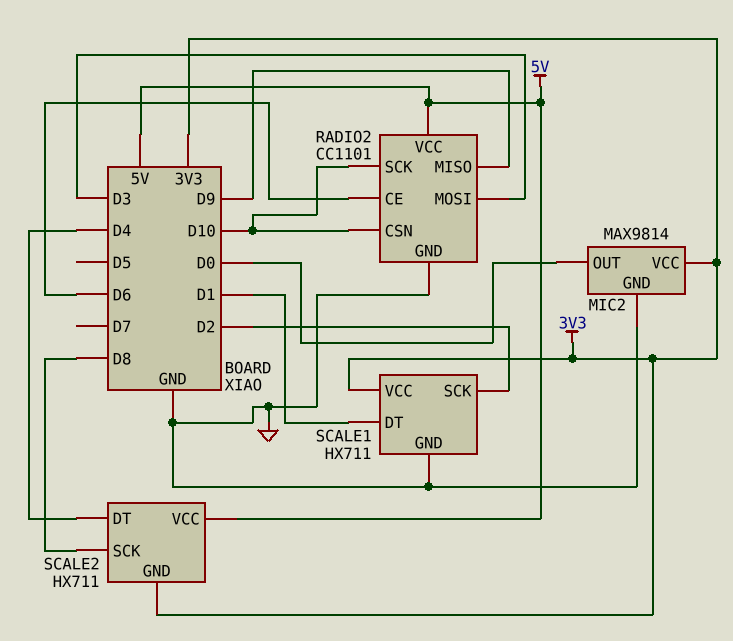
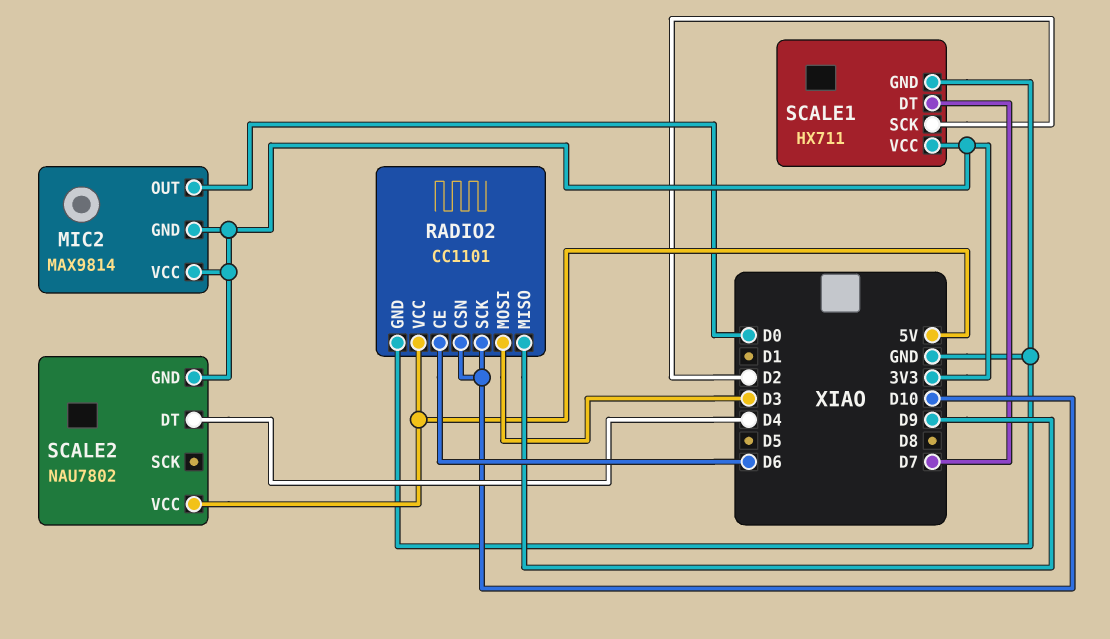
MIC2 pin GND: GND -> 3V3
SCALE1 pin DT: D1 -> D7
SCALE2: HX711 -> NAU7802
SCALE2 pin SCK: D8 -> none

